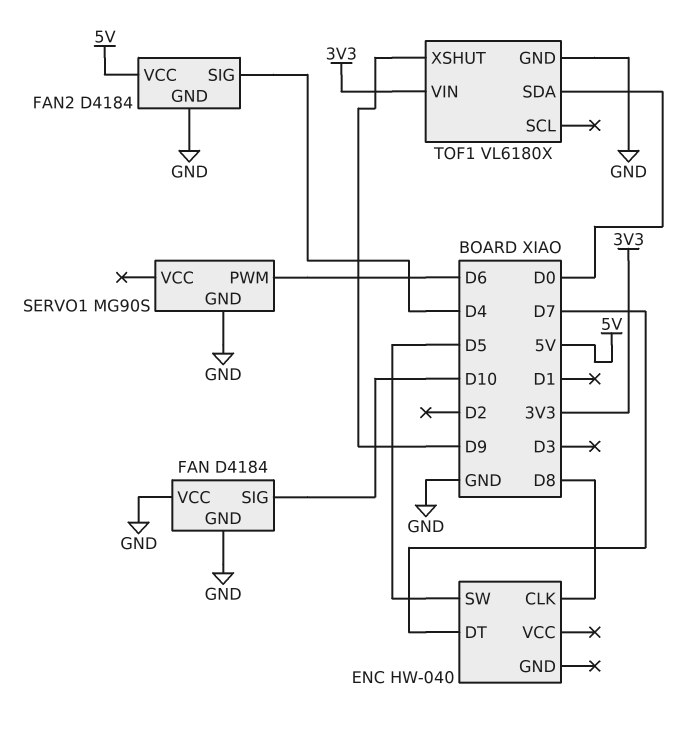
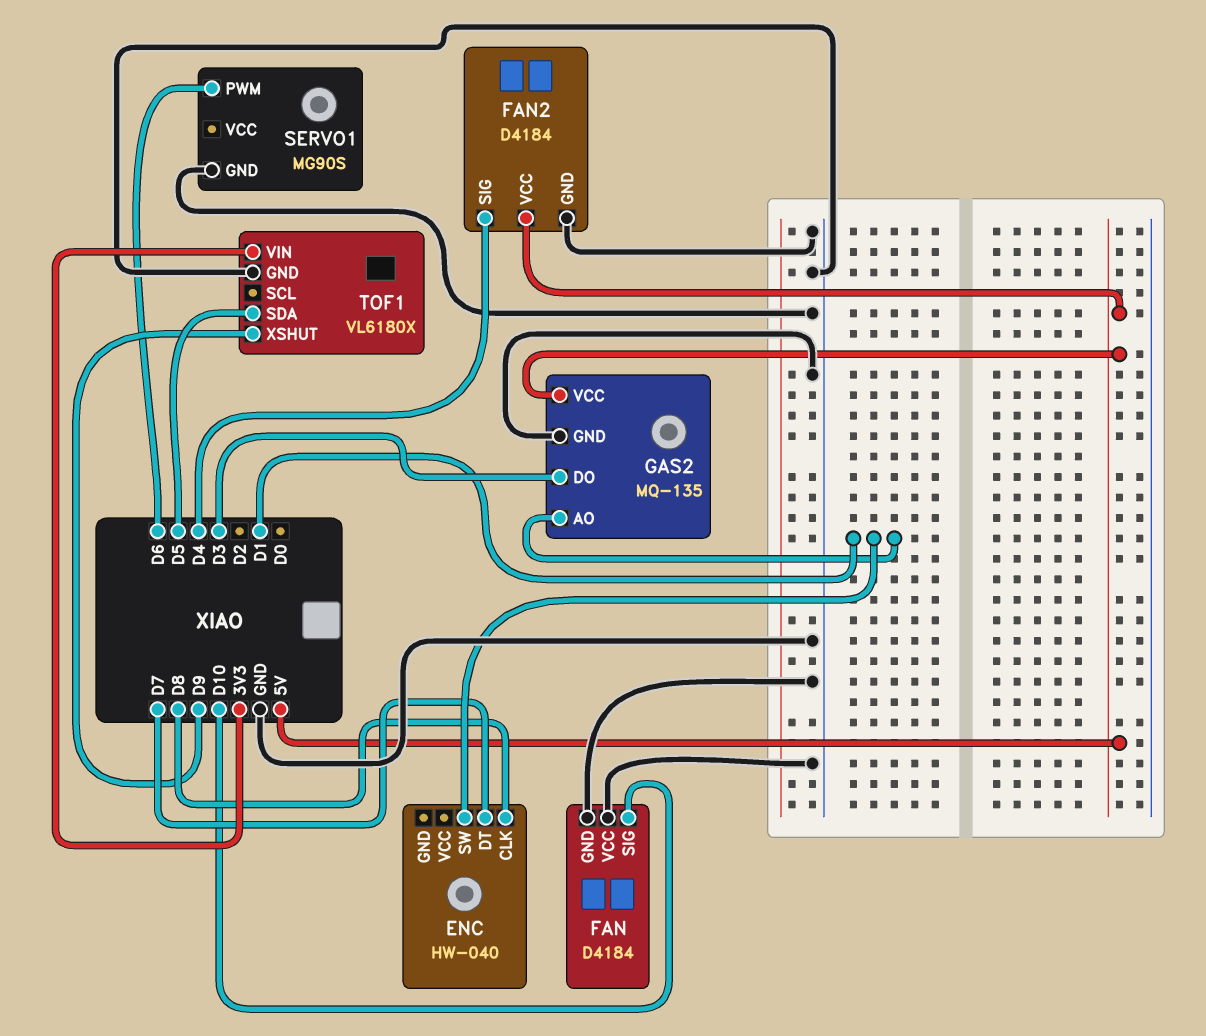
ENC pin SW: D5 -> D1
GAS2: none -> MQ-135
GAS2 pin AO: none -> D1
GAS2 pin DO: none -> D3
GAS2 pin GND: none -> GND
GAS2 pin VCC: none -> 5V
TOF1 pin SDA: D0 -> D5

